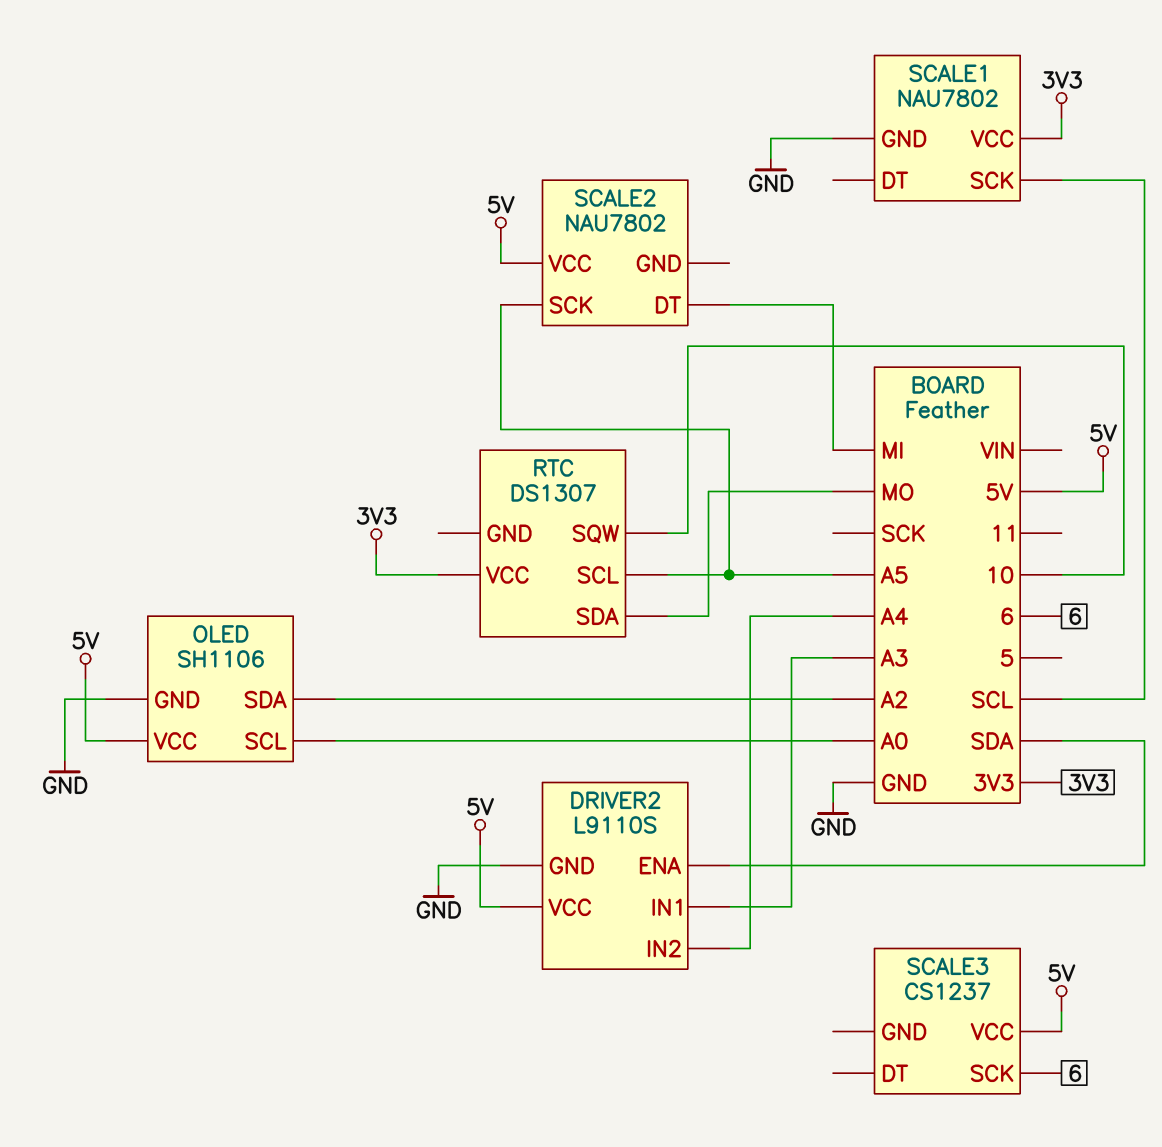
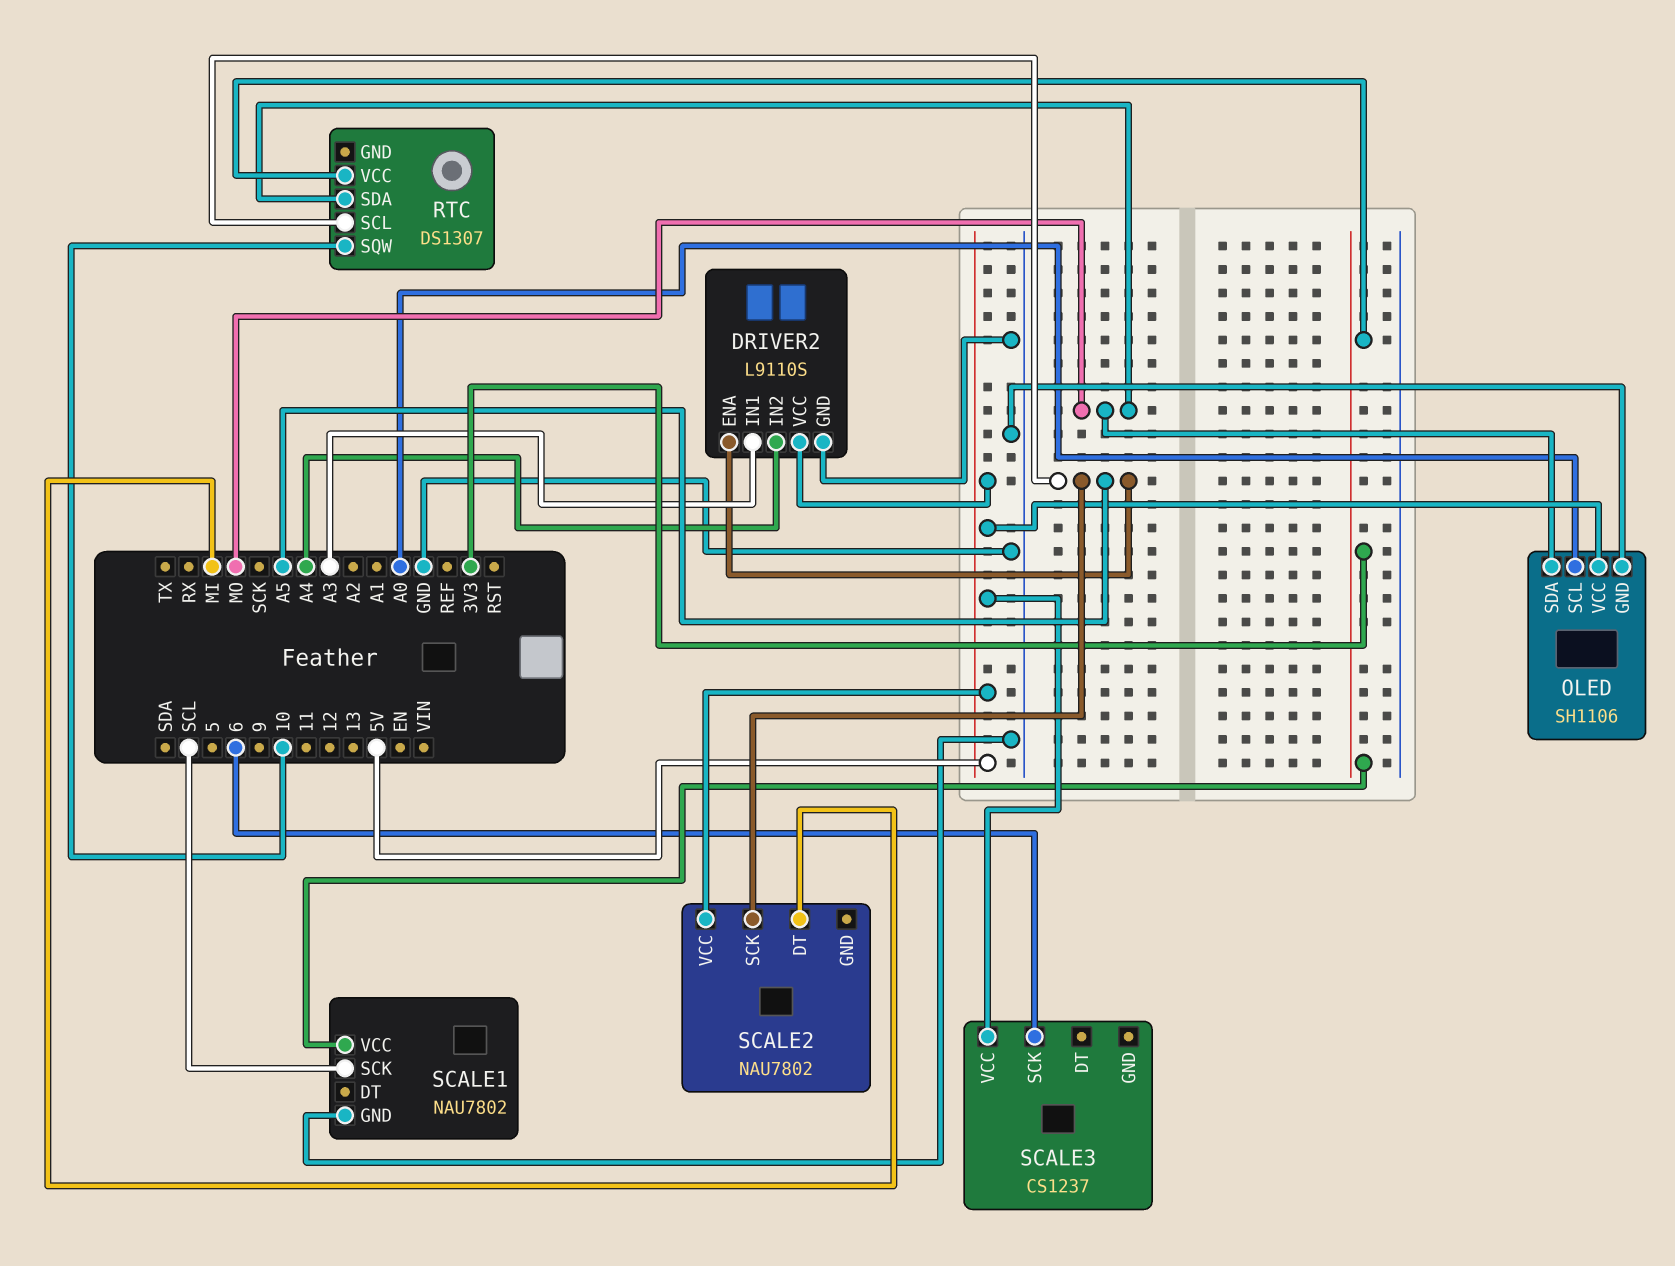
DRIVER2 pin ENA: SDA -> A5
OLED pin SDA: A2 -> MO

